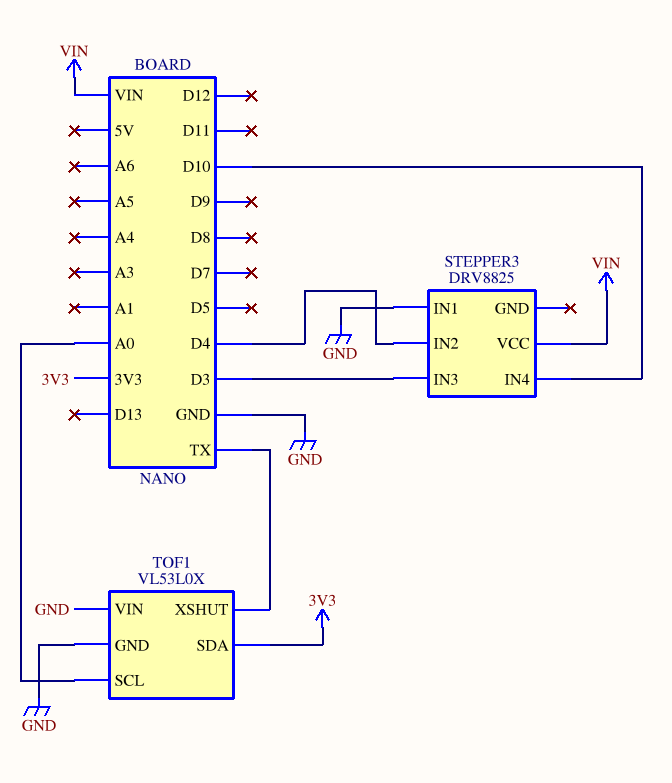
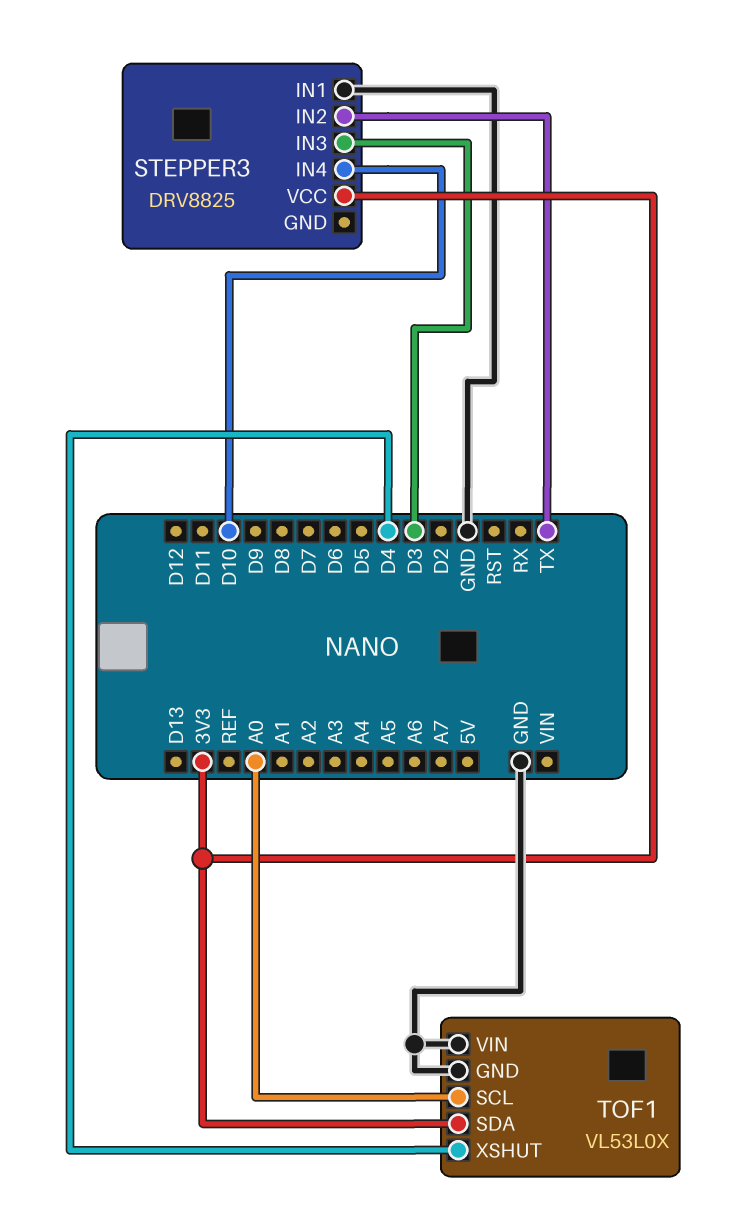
STEPPER3 pin IN2: D4 -> TX
STEPPER3 pin VCC: VIN -> 3V3
TOF1 pin XSHUT: TX -> D4

